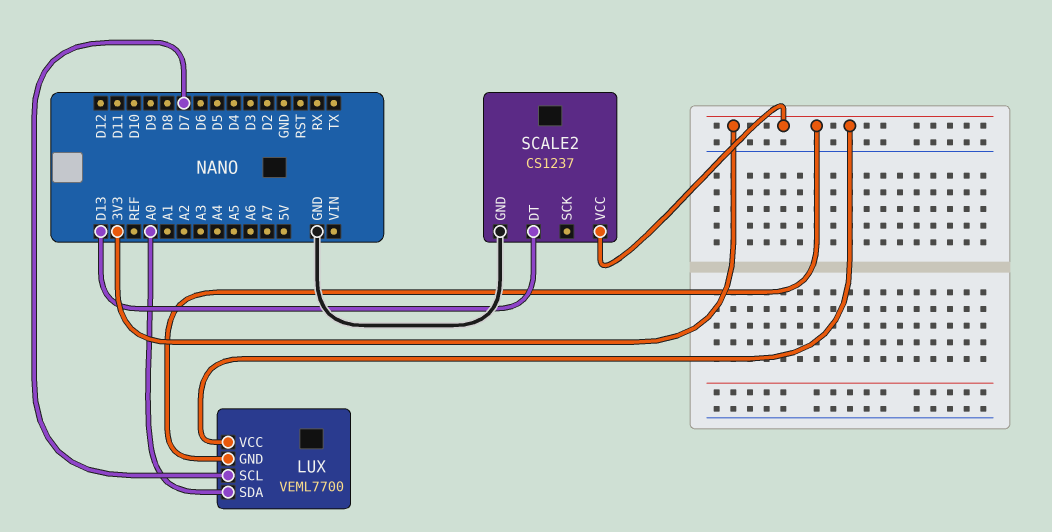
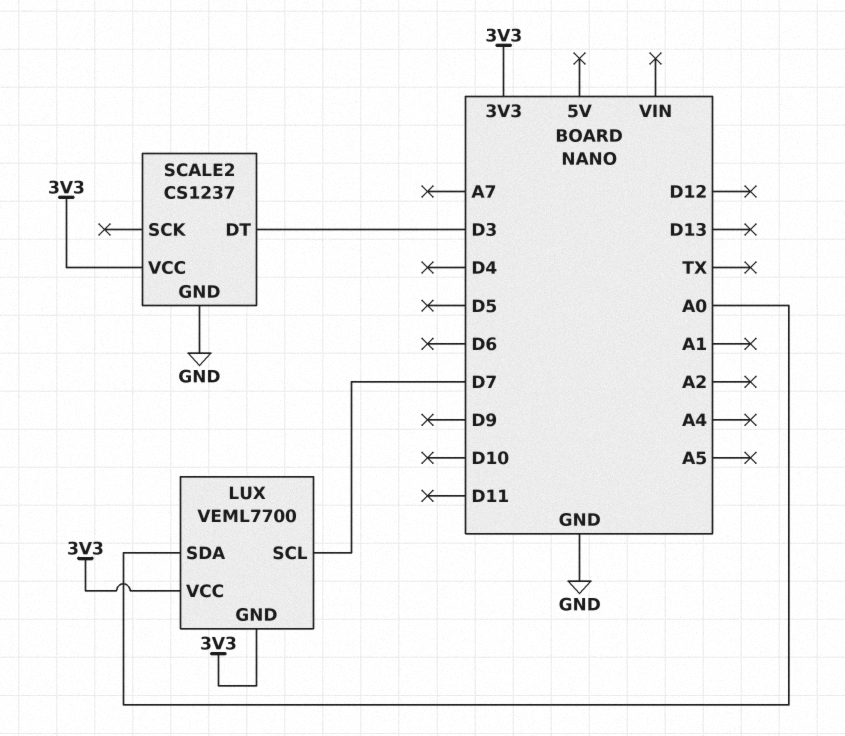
SCALE2 pin DT: D13 -> D3

